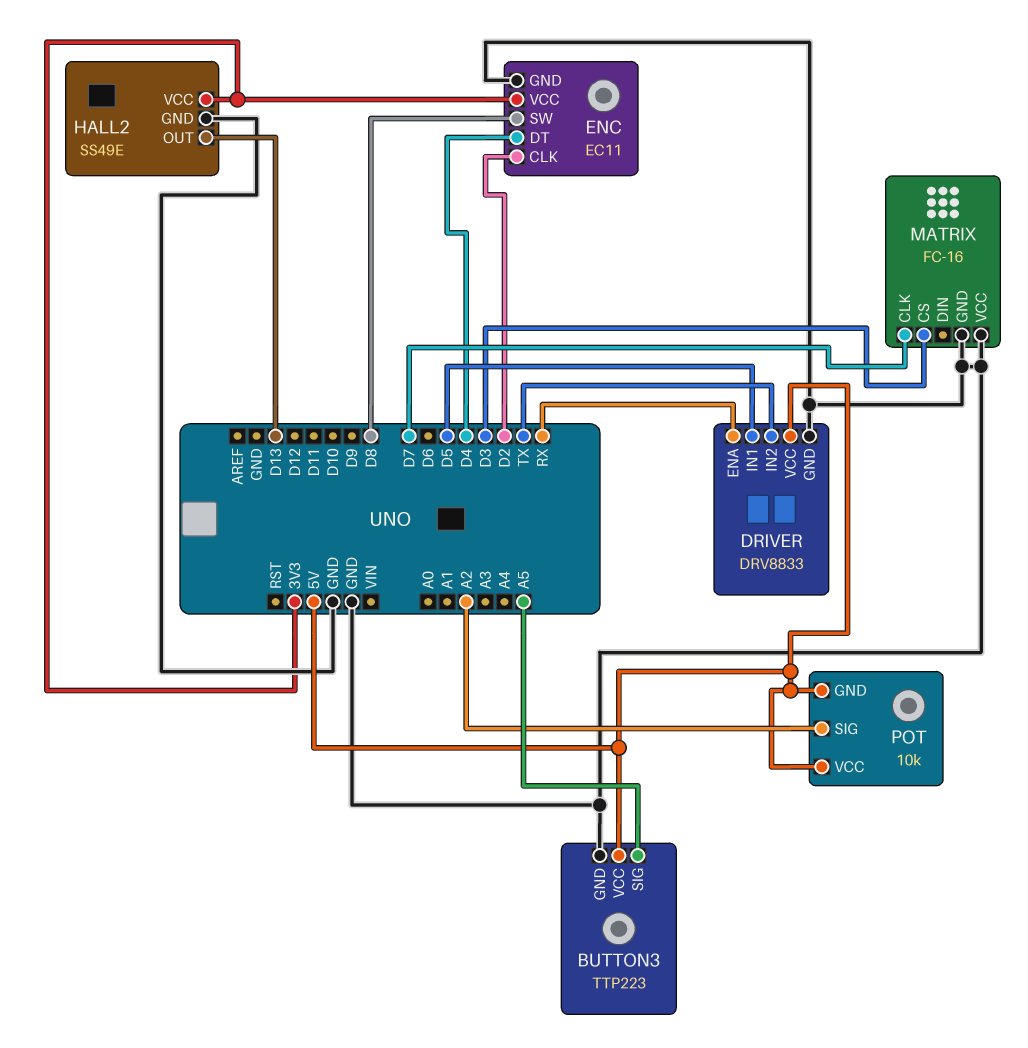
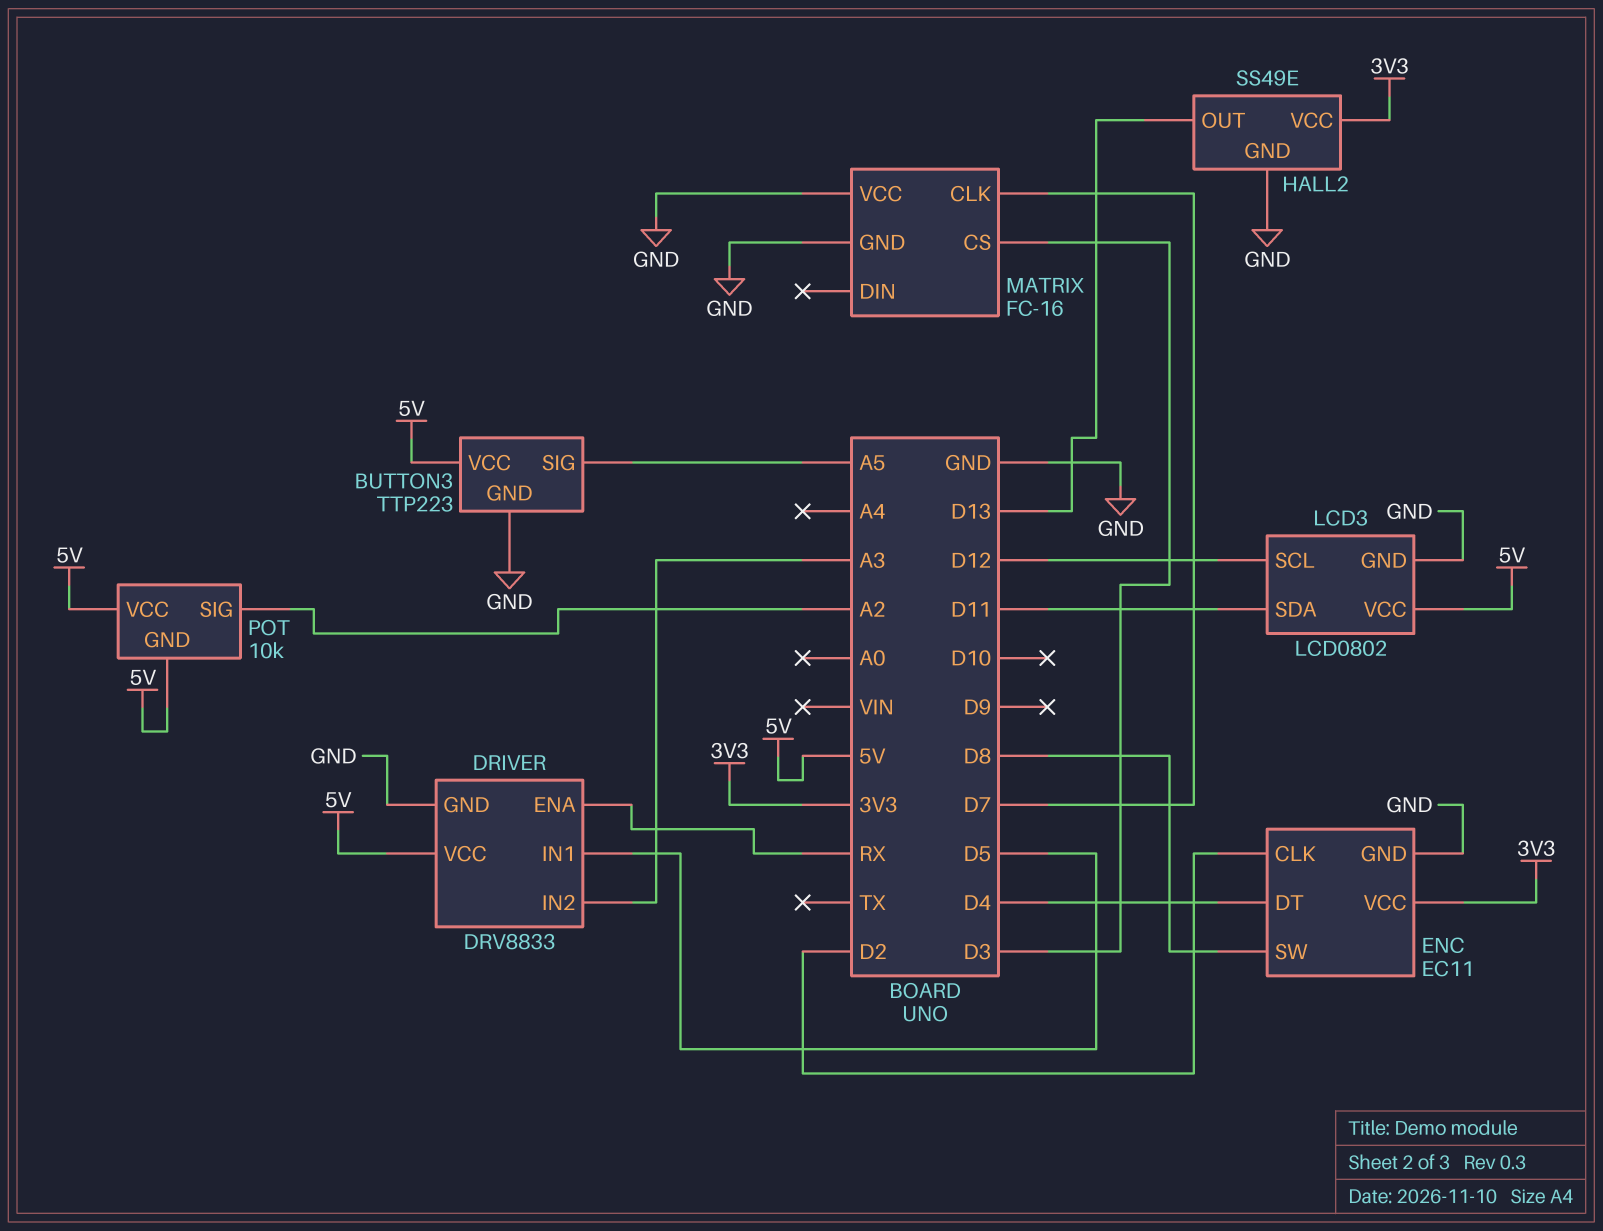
DRIVER pin IN2: TX -> A3
LCD3: none -> LCD0802
LCD3 pin GND: none -> GND
LCD3 pin SCL: none -> D12
LCD3 pin SDA: none -> D11
LCD3 pin VCC: none -> 5V

